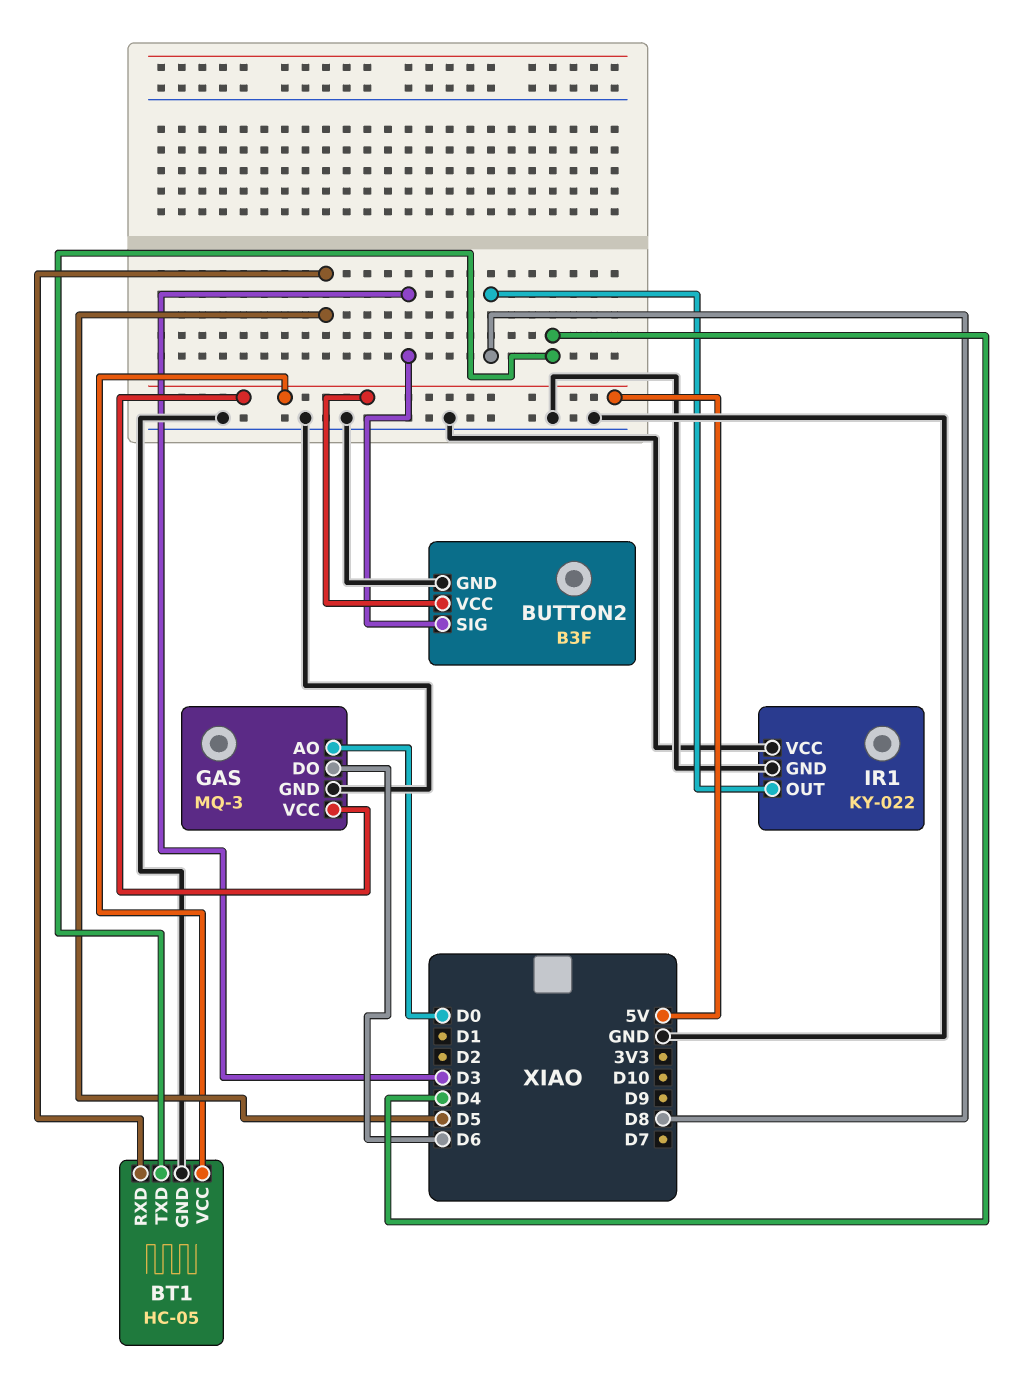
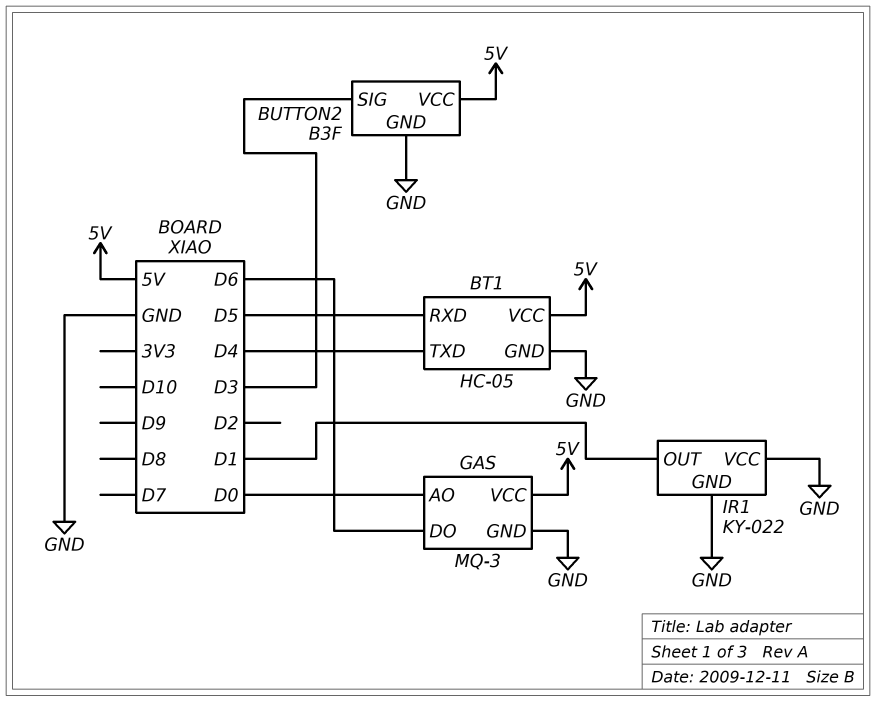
IR1 pin OUT: D8 -> D1

